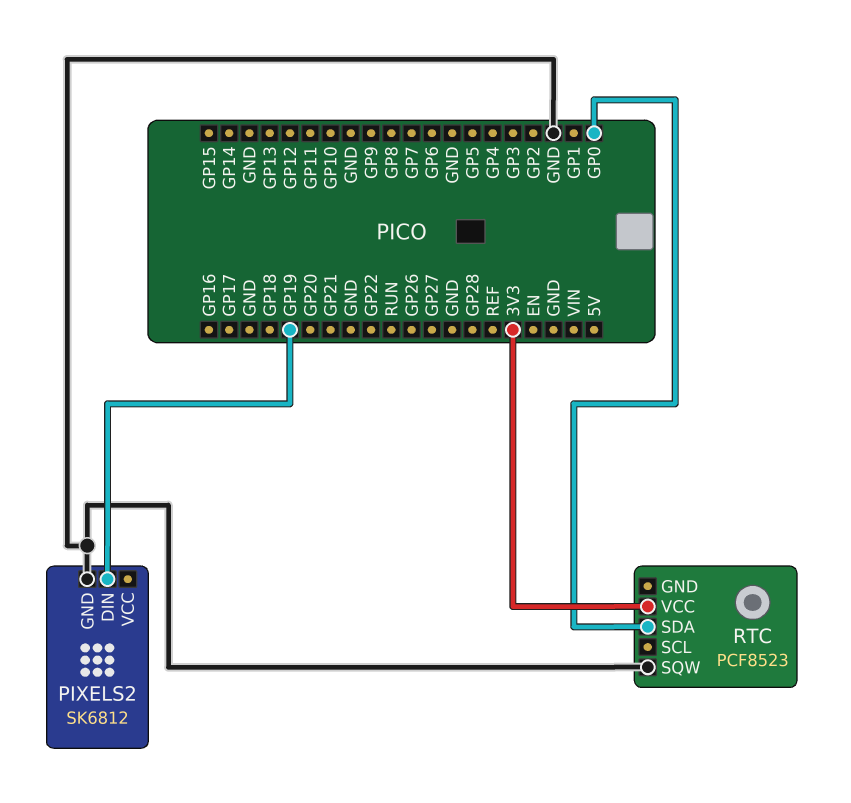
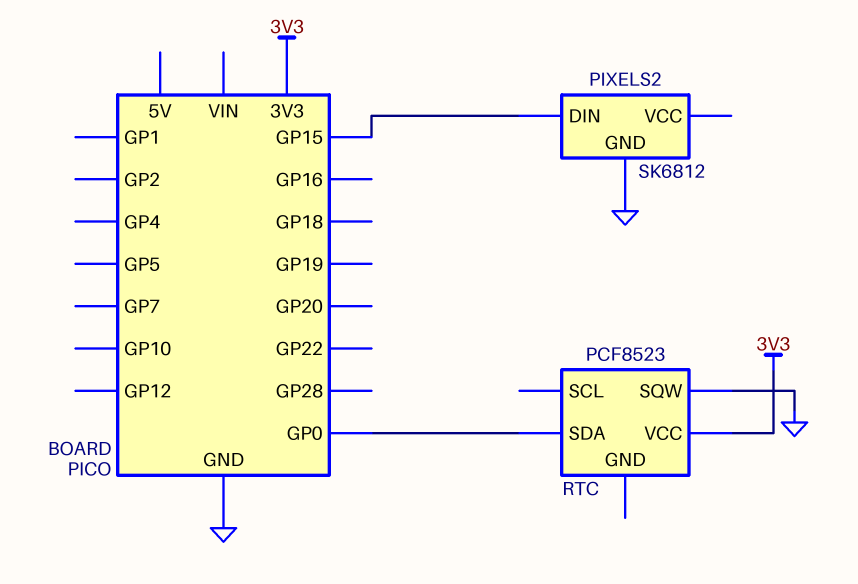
PIXELS2 pin DIN: GP19 -> GP15

